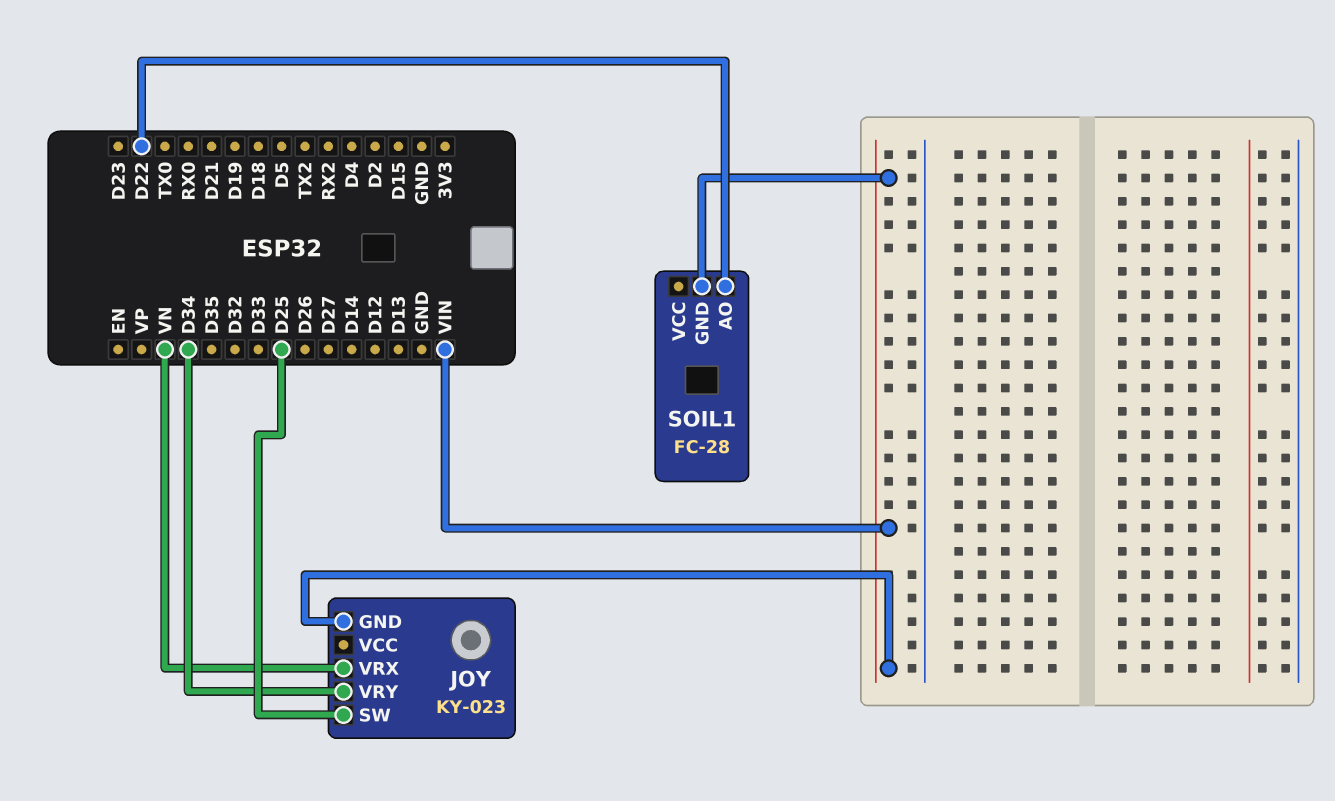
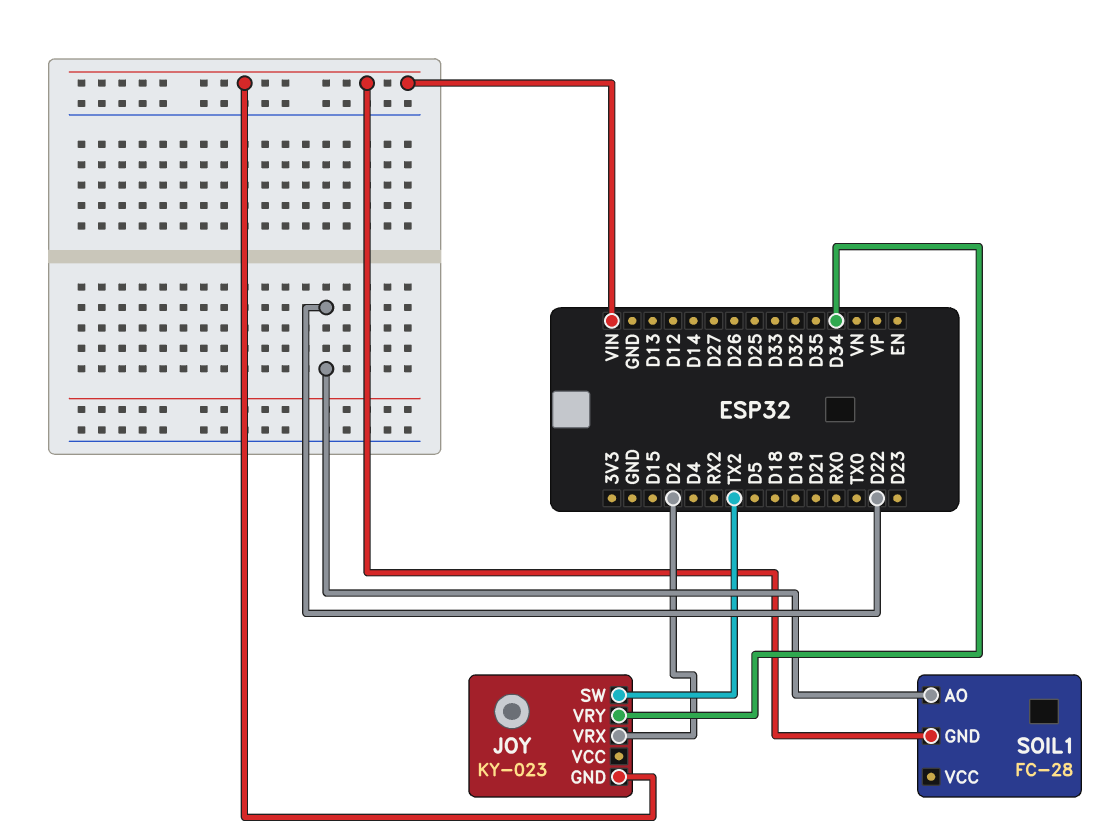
JOY pin SW: D25 -> TX2
JOY pin VRX: VN -> D2

